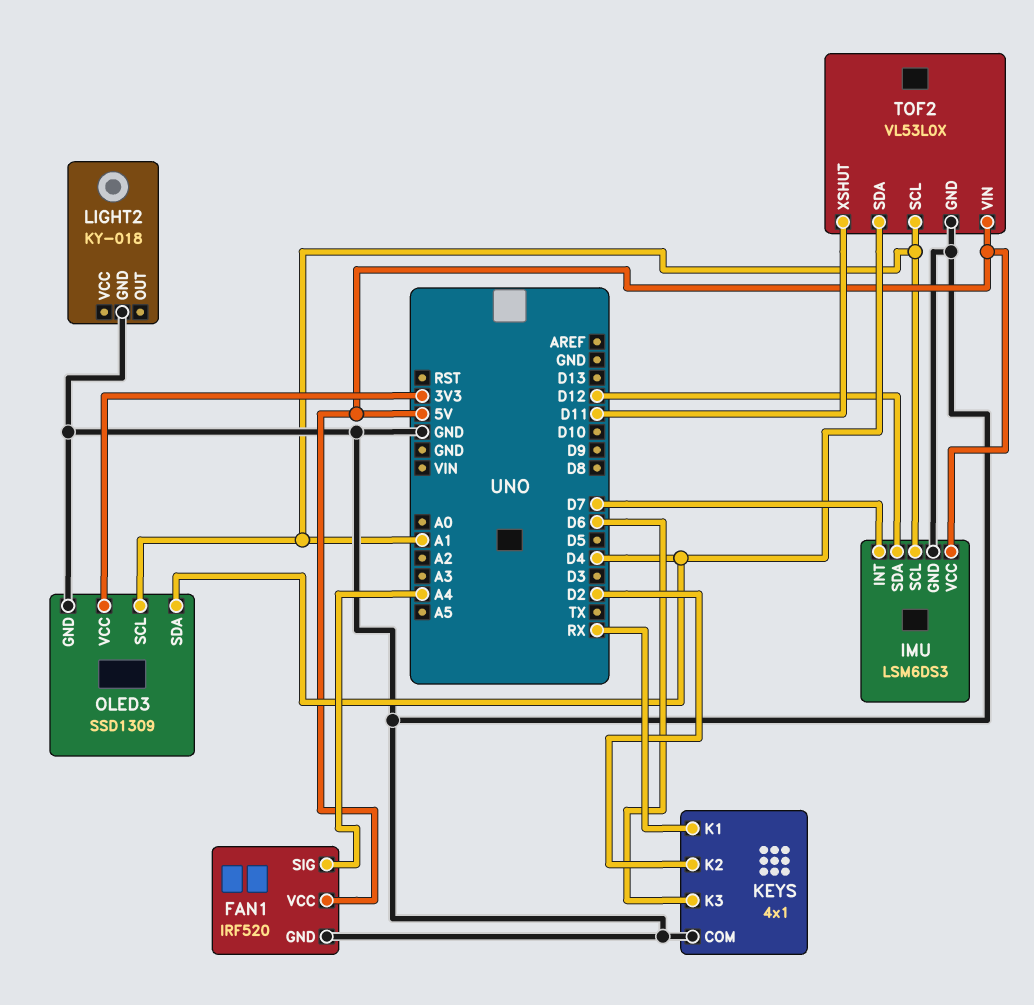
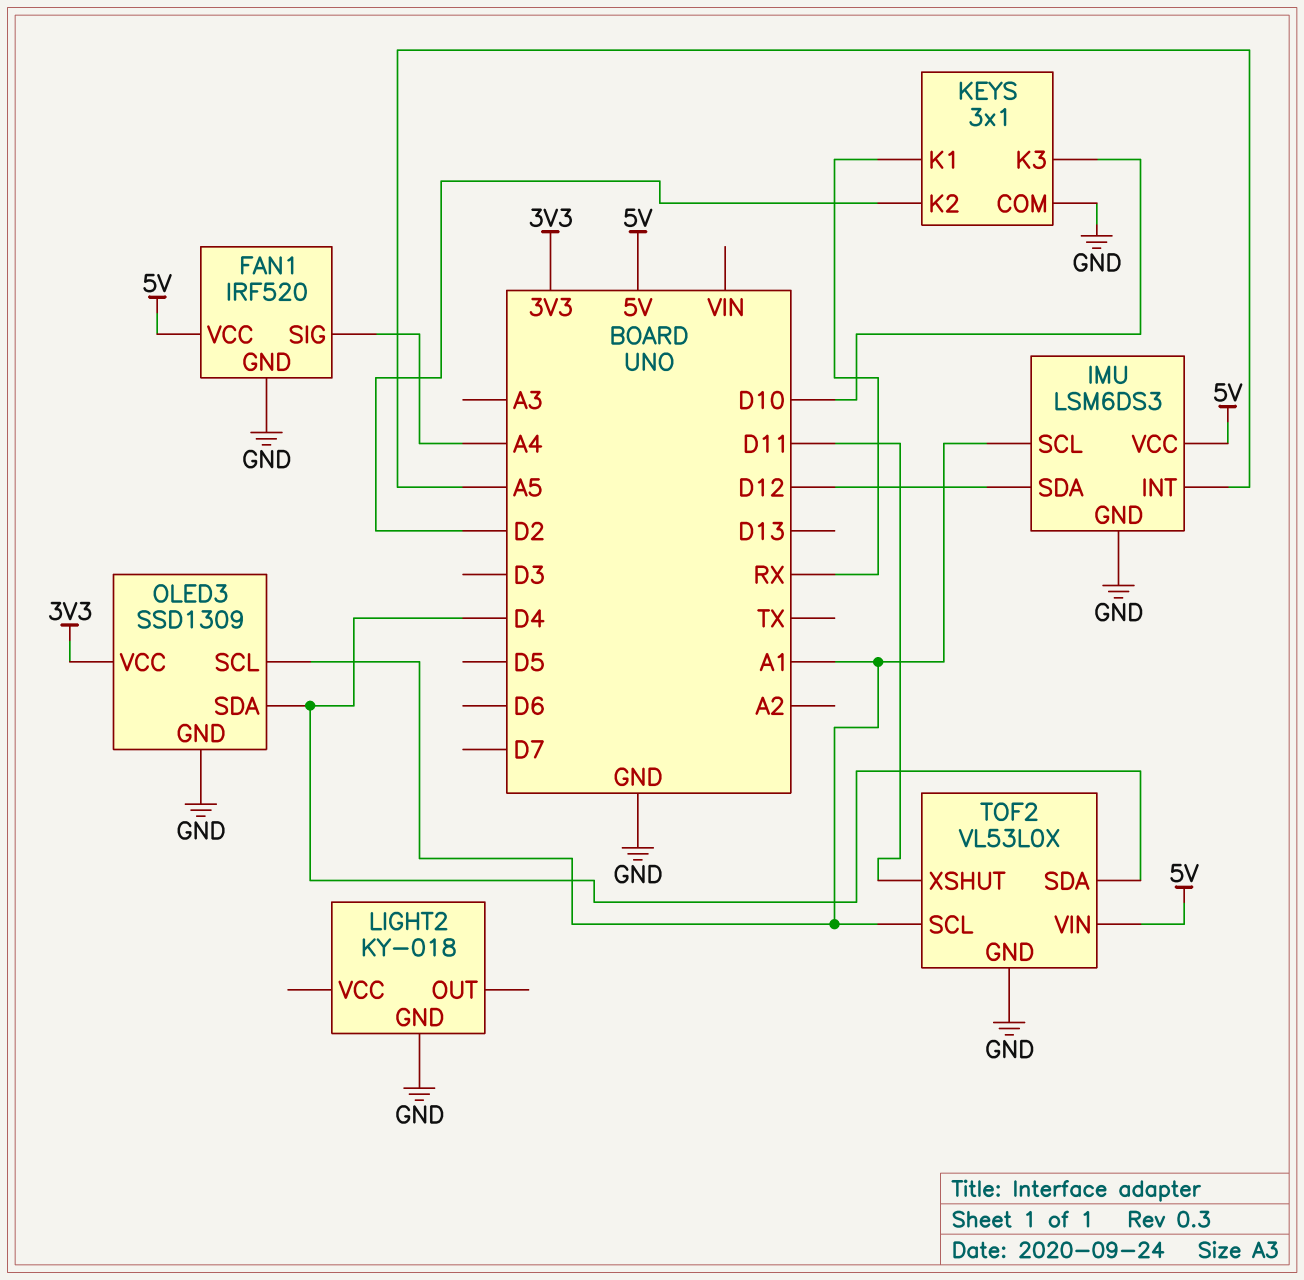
IMU pin INT: D7 -> A5
KEYS: 4x1 -> 3x1
KEYS pin K3: D6 -> D10

